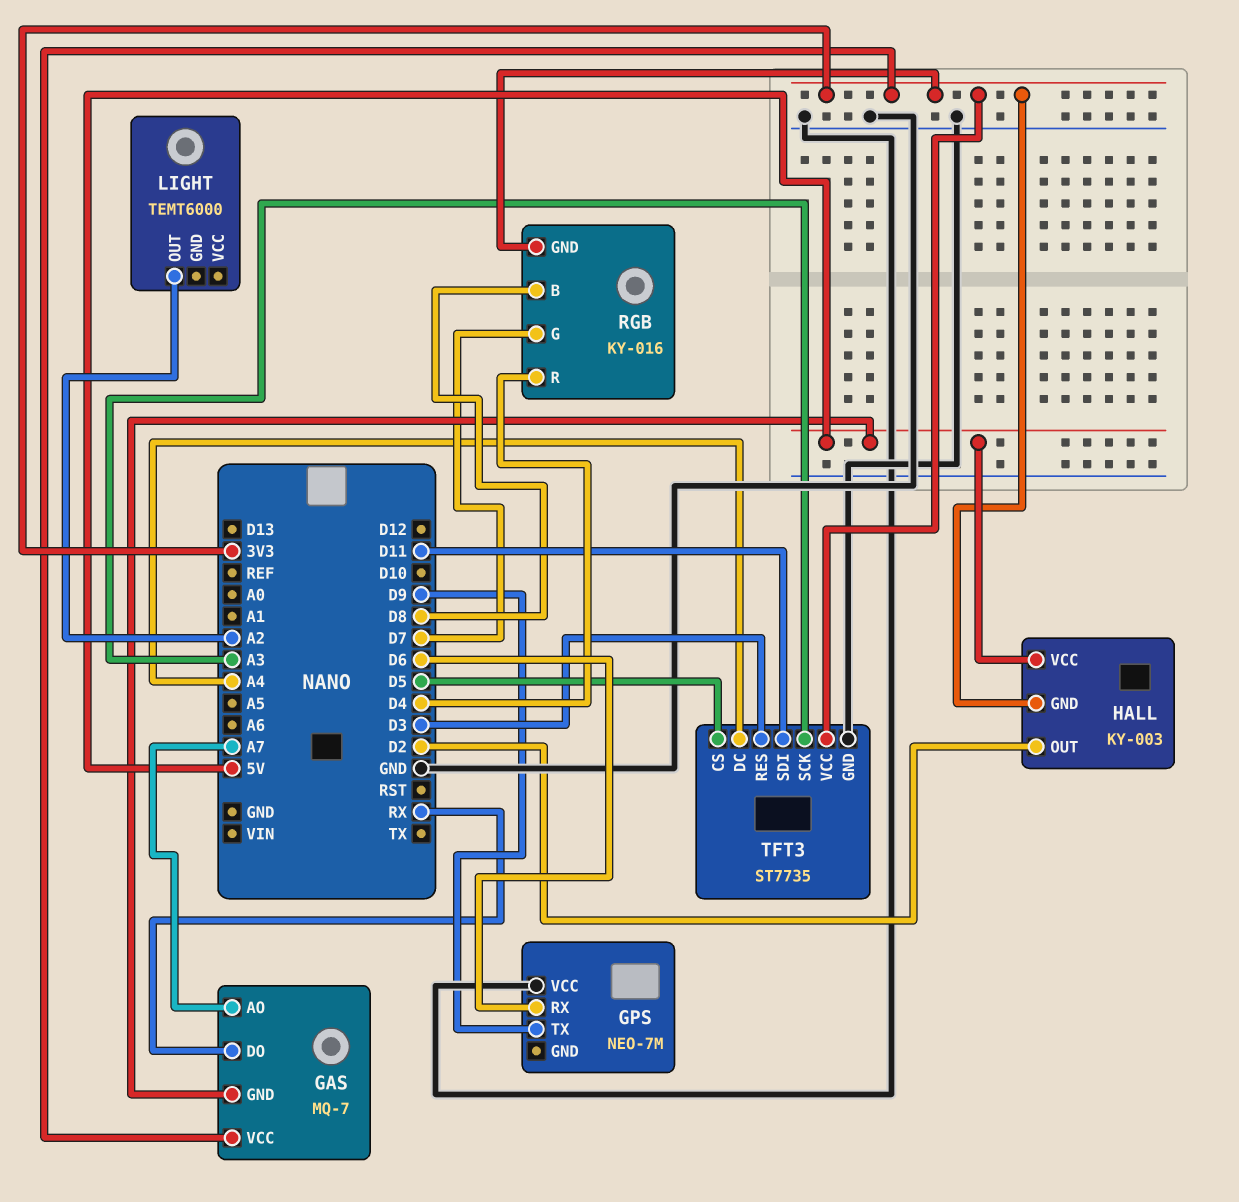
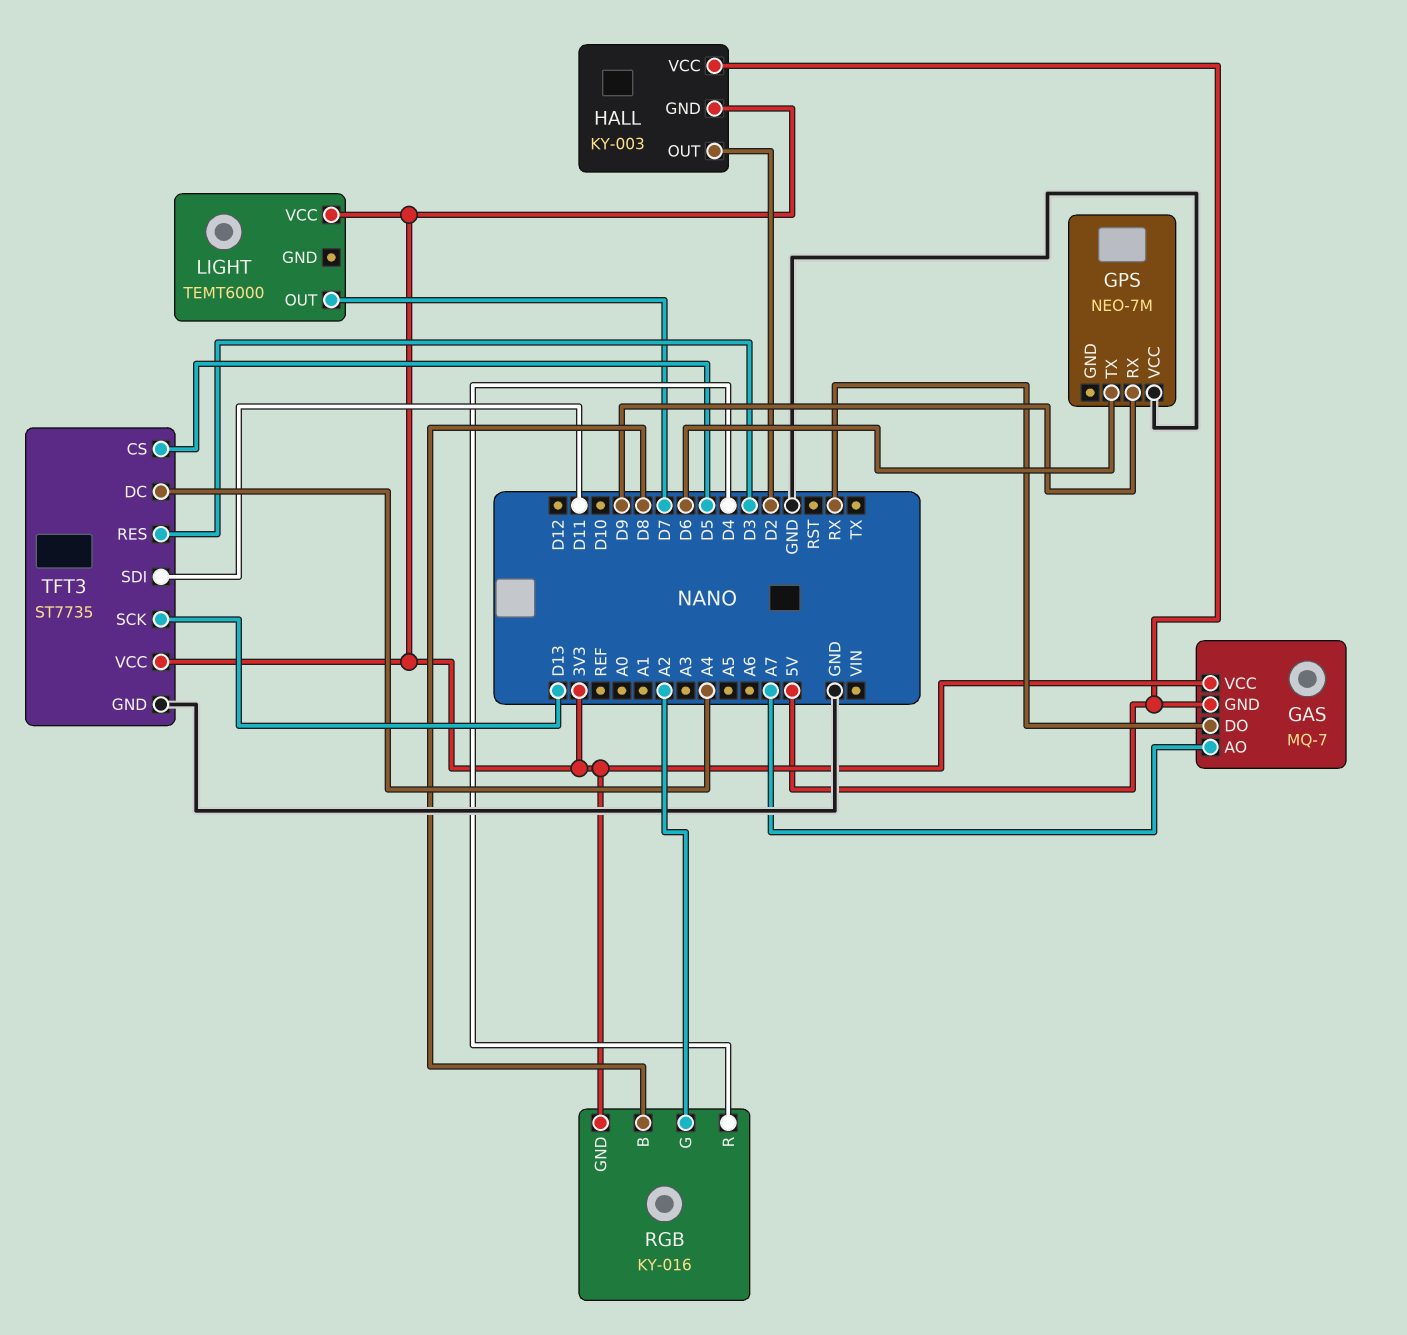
GPS pin RX: D6 -> D9
GPS pin TX: D9 -> D6
LIGHT pin OUT: A2 -> D7
LIGHT pin VCC: none -> 3V3
RGB pin G: D7 -> A2
TFT3 pin SCK: A3 -> D13

